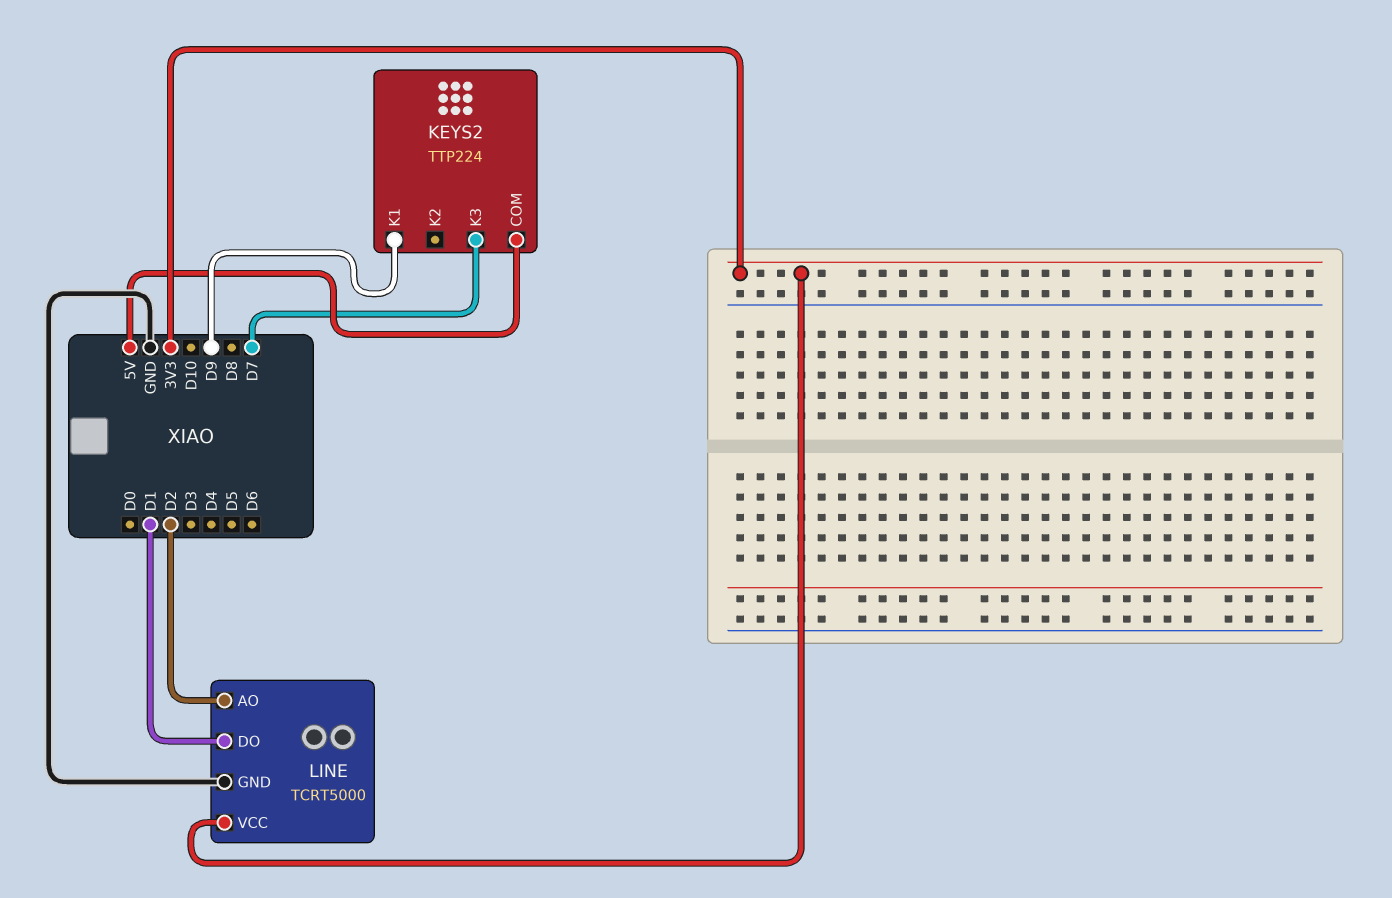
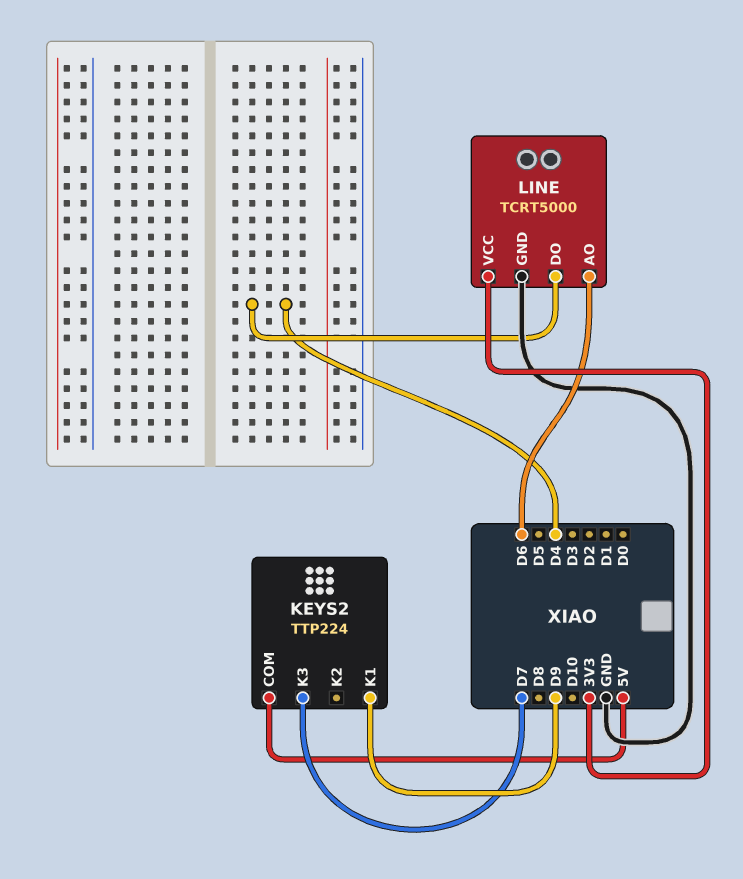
LINE pin AO: D2 -> D6
LINE pin DO: D1 -> D4

